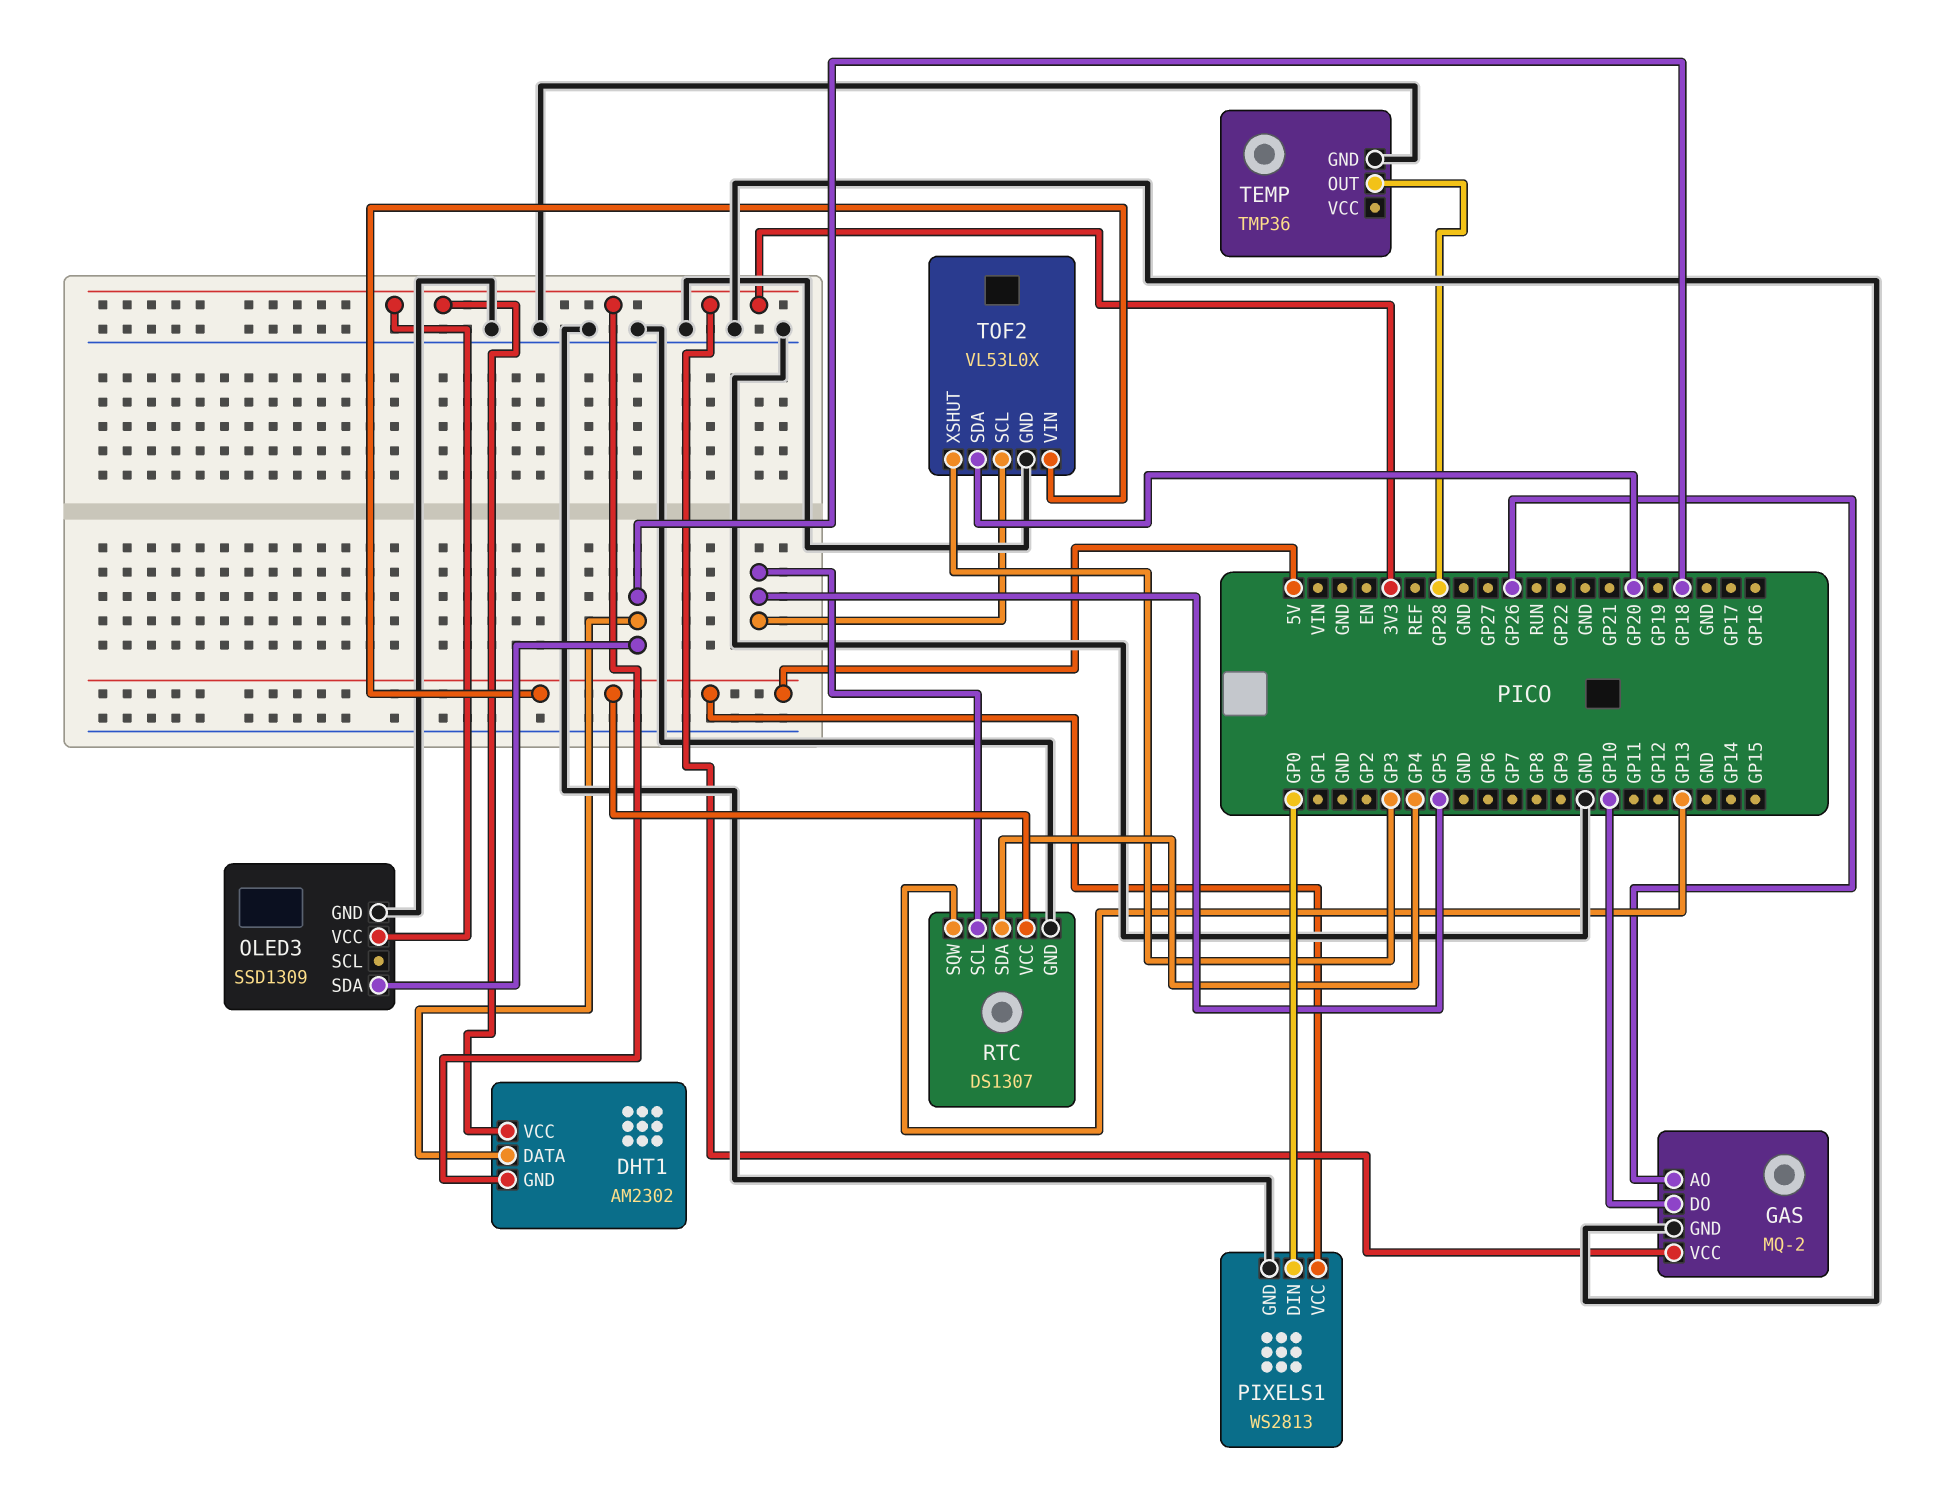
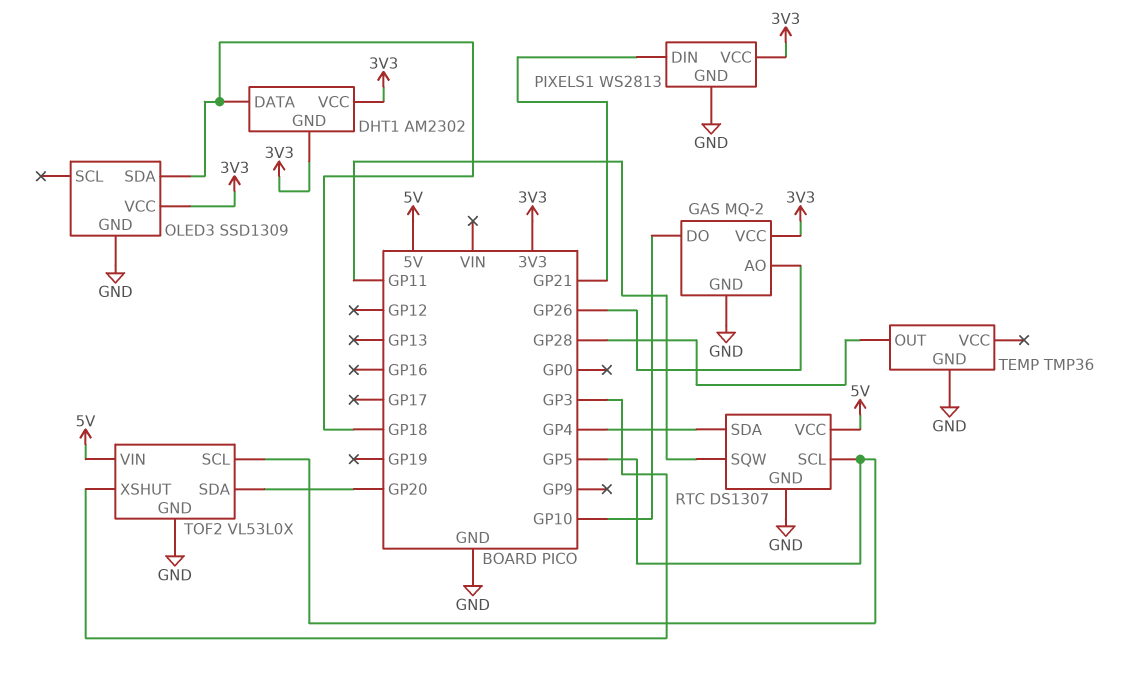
PIXELS1 pin DIN: GP0 -> GP21
PIXELS1 pin VCC: 5V -> 3V3
RTC pin SQW: GP13 -> GP11

